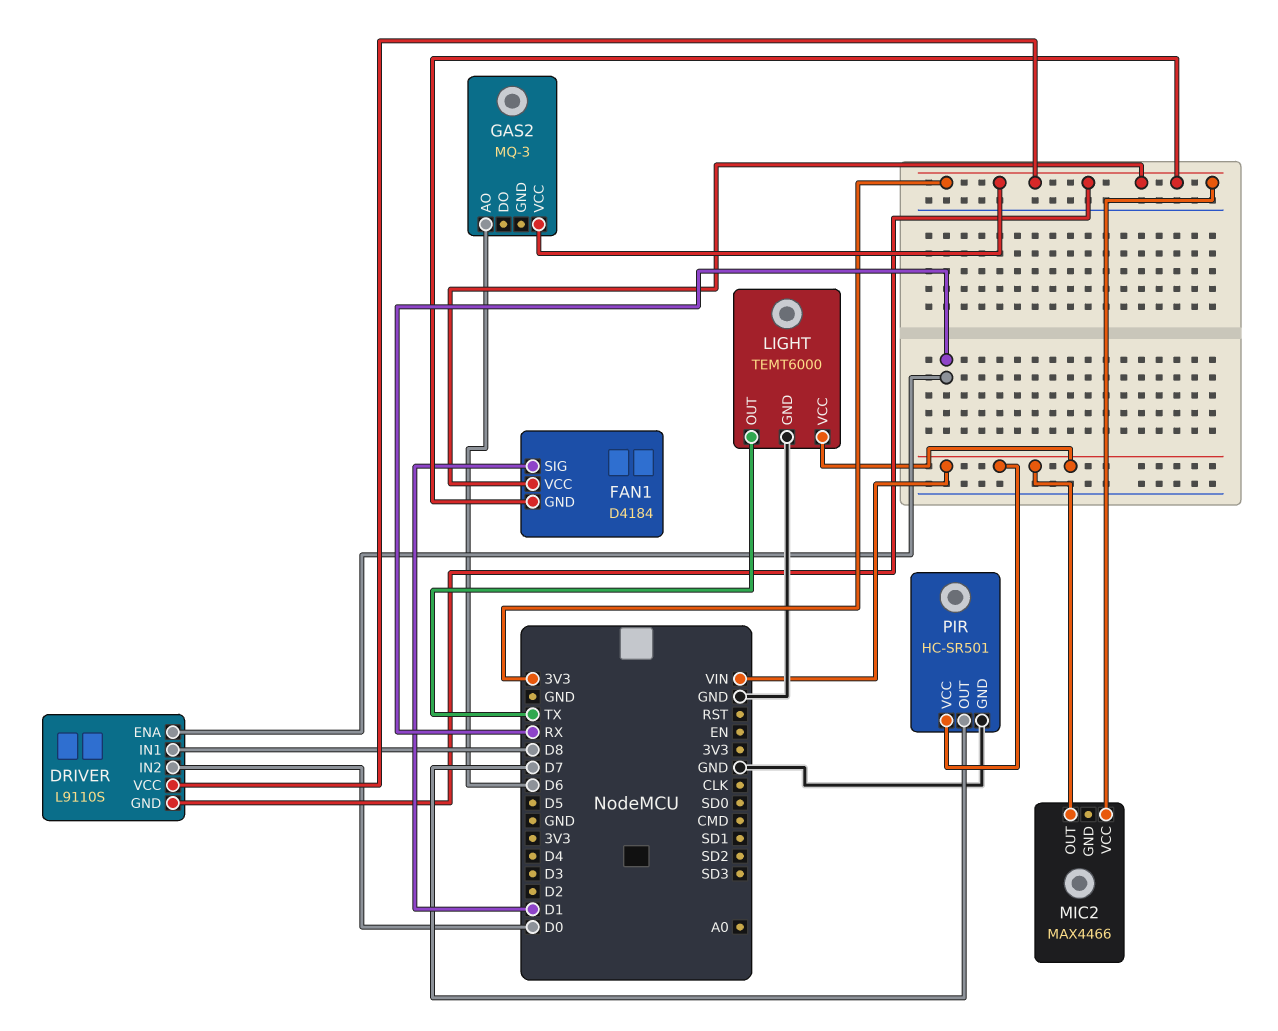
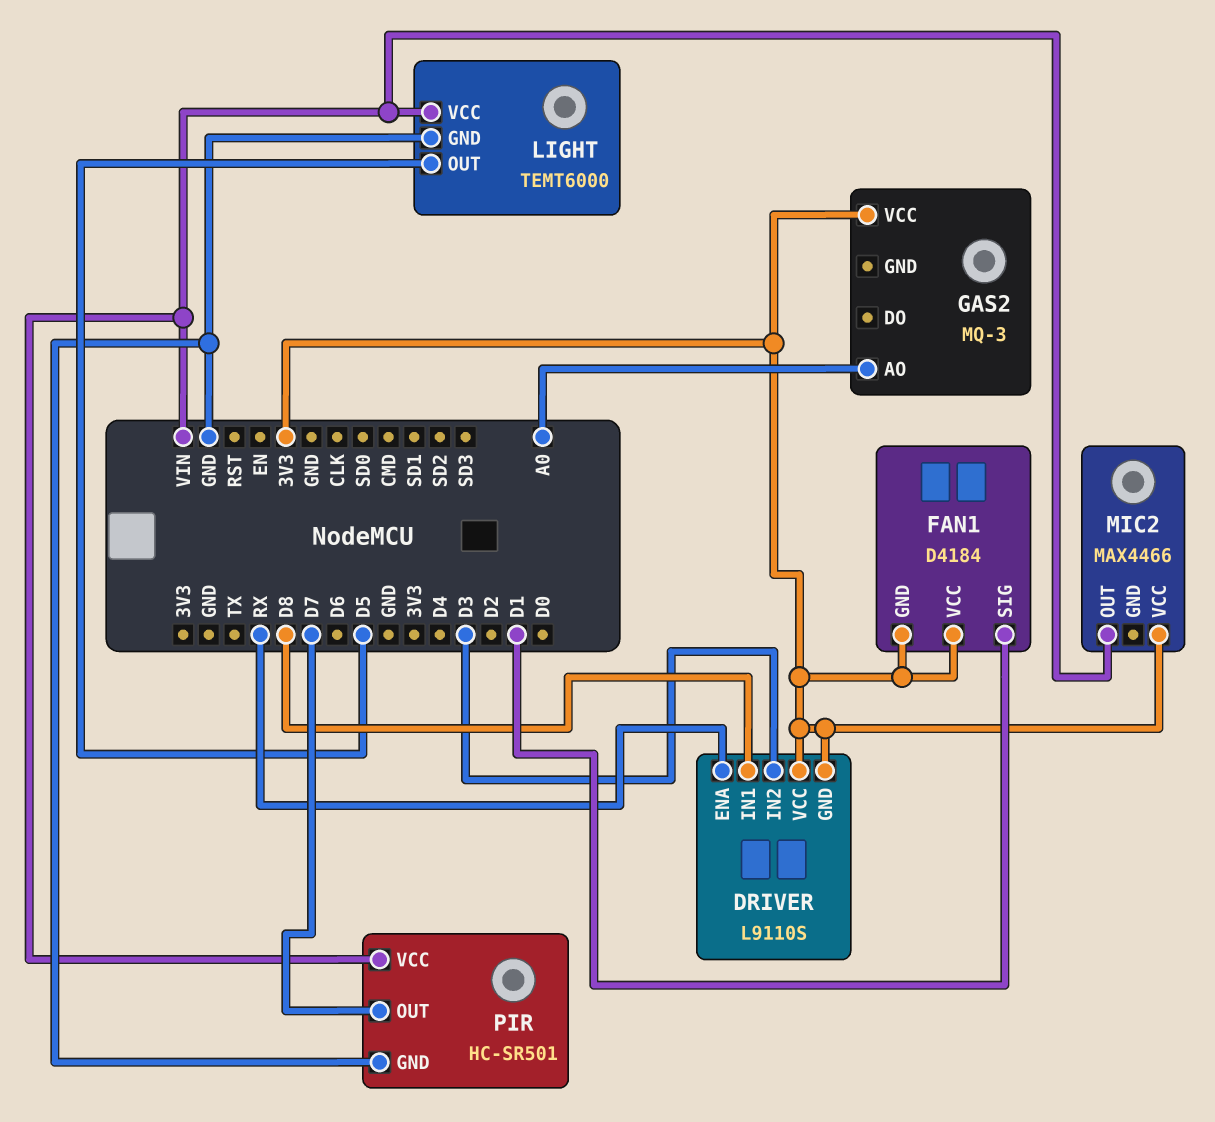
DRIVER pin IN2: D0 -> D3
GAS2 pin AO: D6 -> A0
LIGHT pin OUT: TX -> D5

